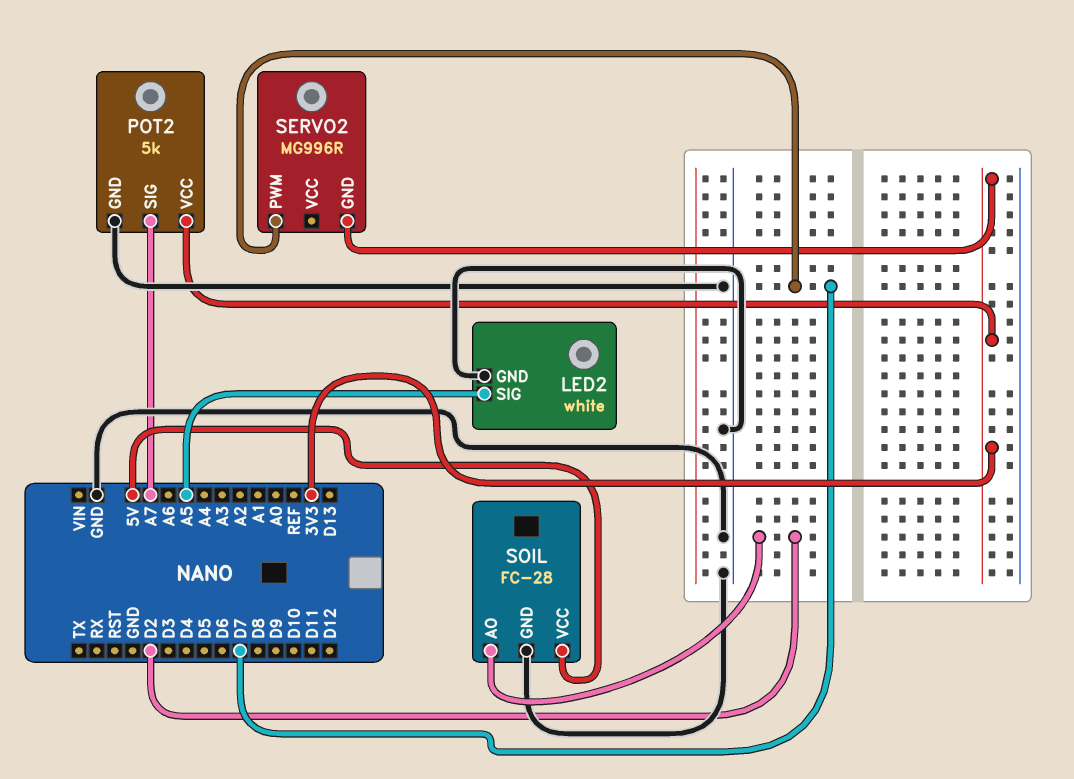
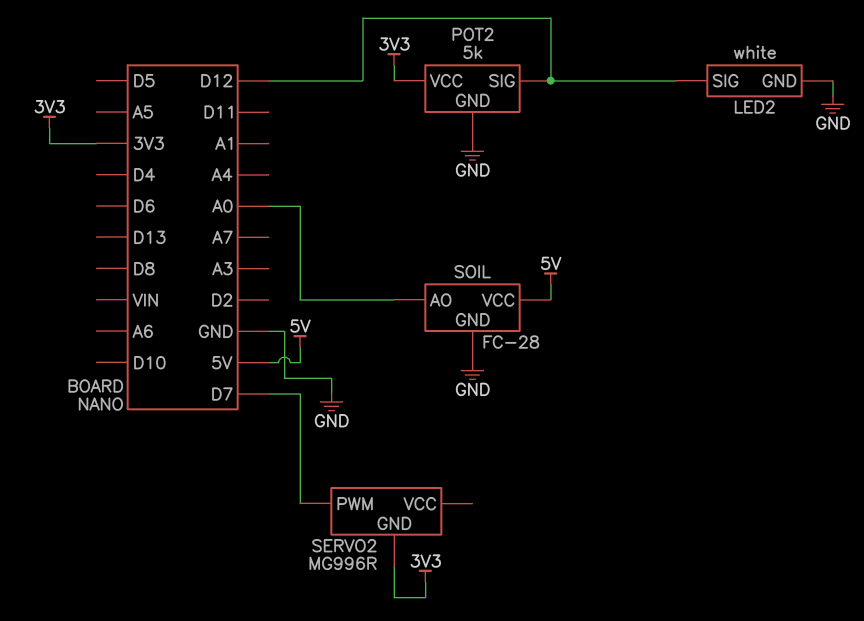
LED2 pin SIG: A5 -> D12
POT2 pin SIG: A7 -> D12
SOIL pin AO: D2 -> A0

